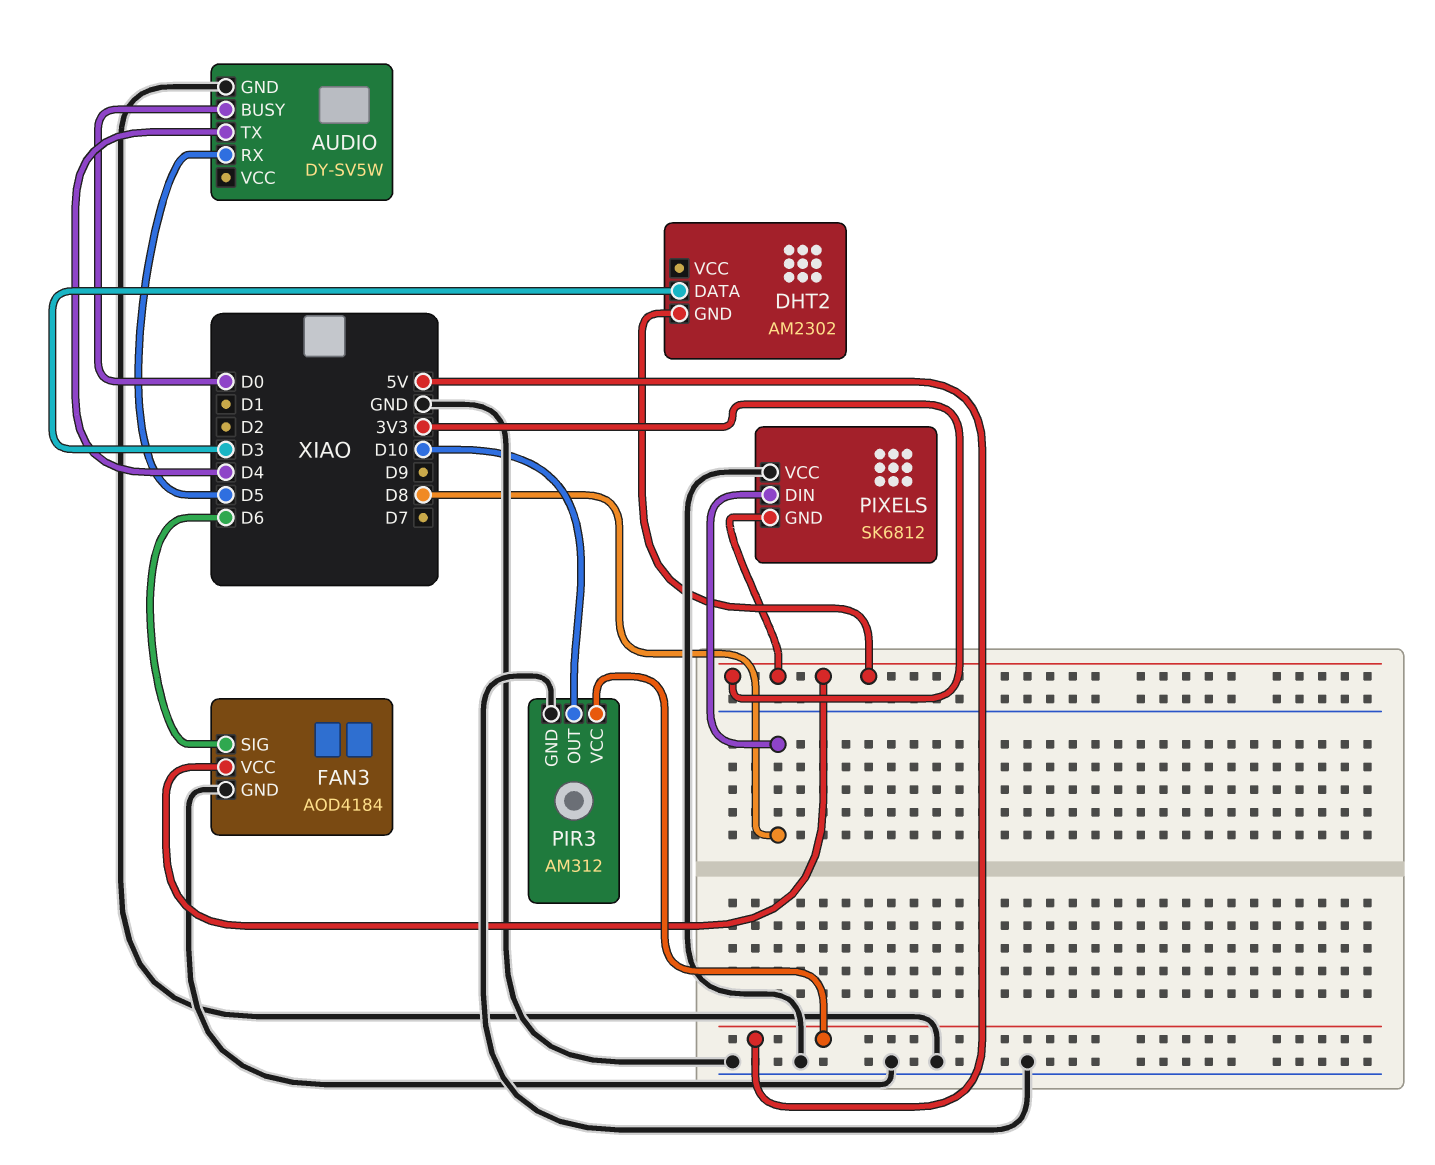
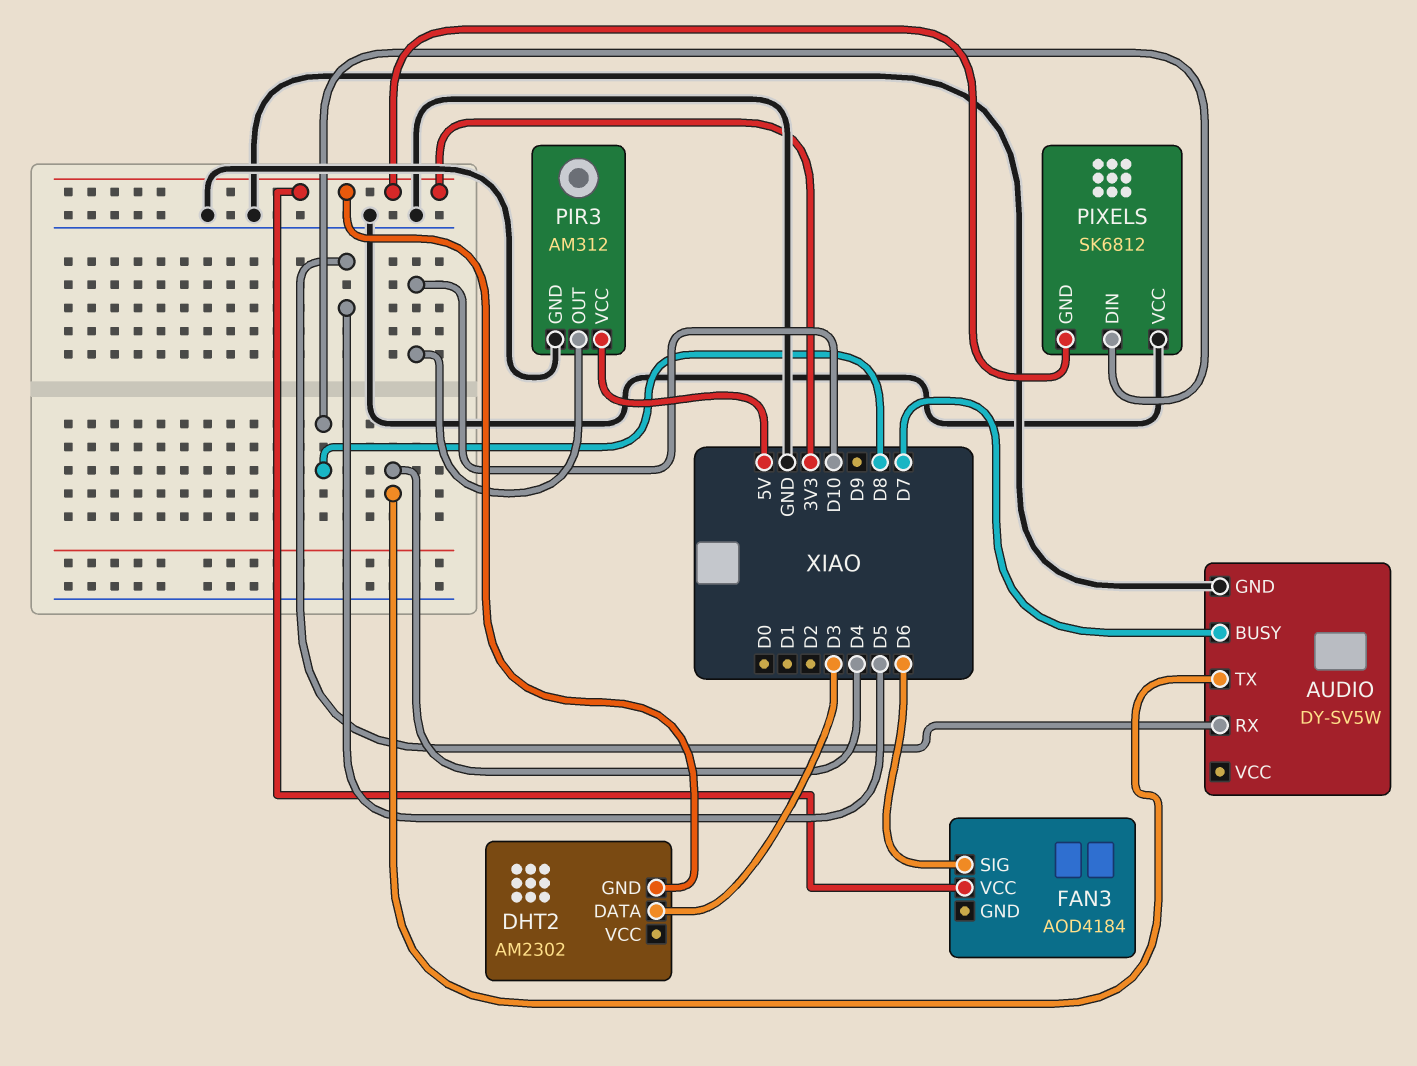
AUDIO pin BUSY: D0 -> D7
FAN3 pin GND: GND -> none

